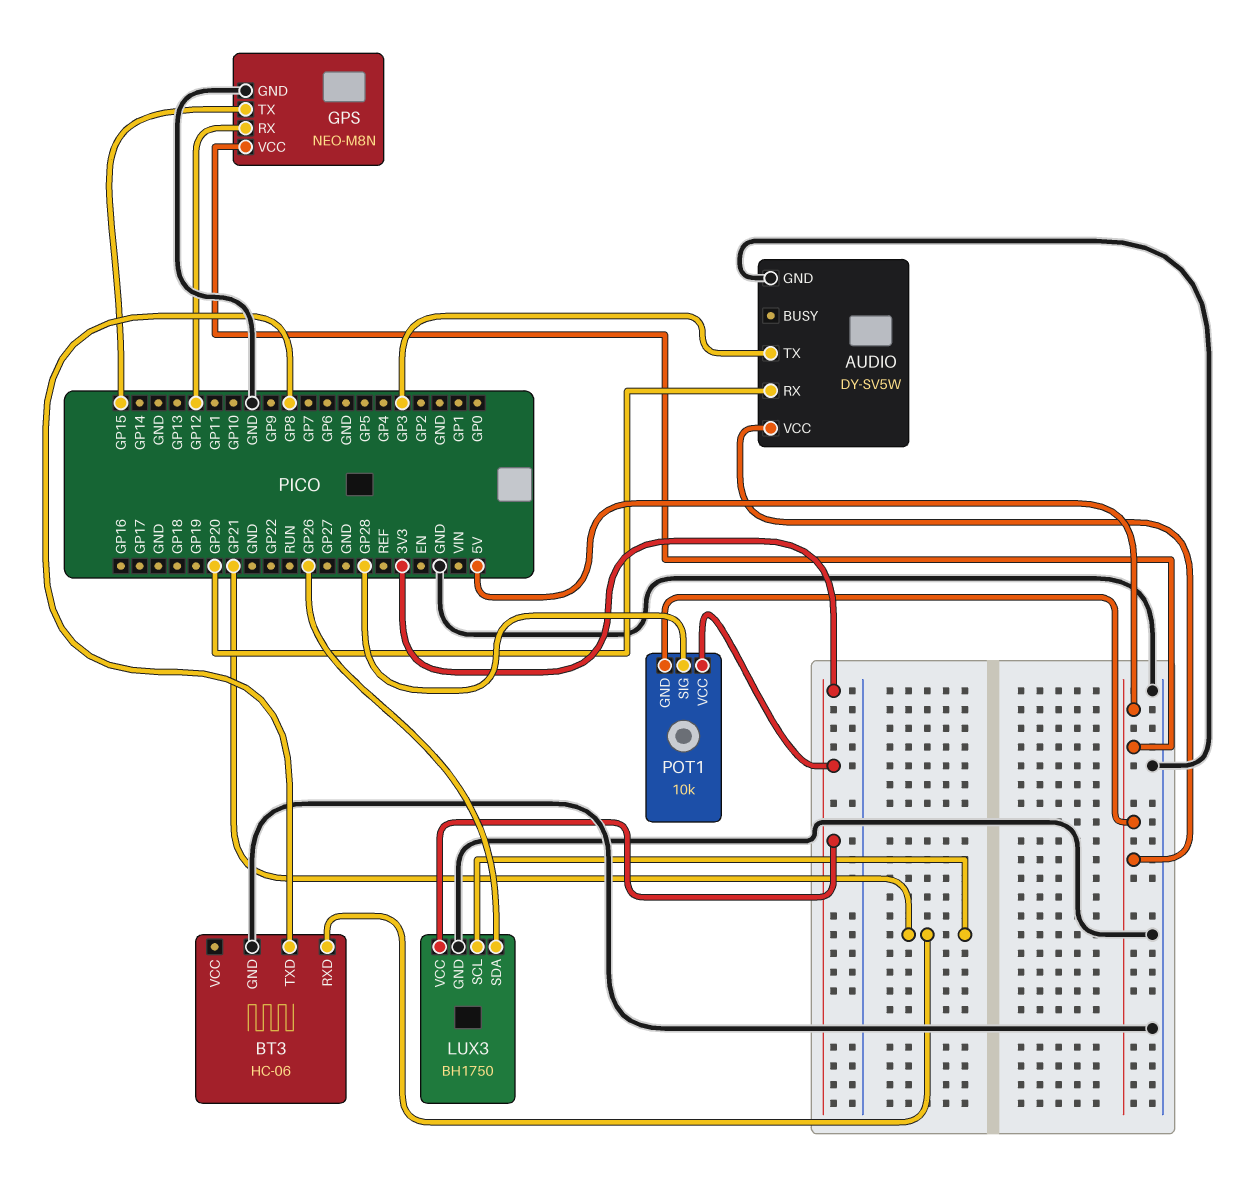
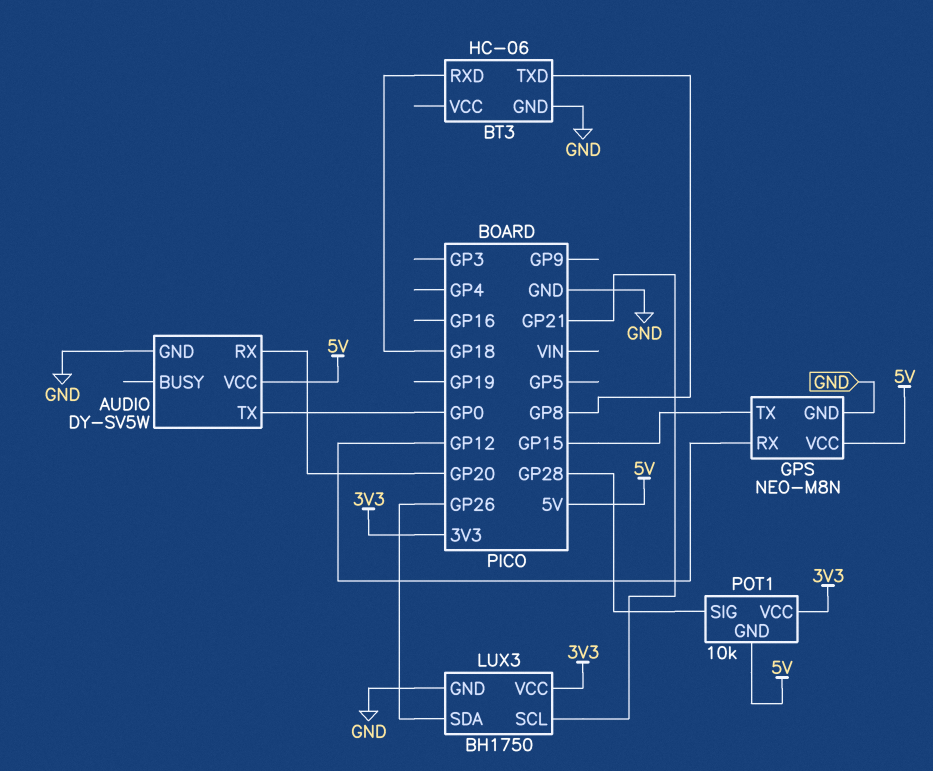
AUDIO pin TX: GP3 -> GP0
BT3 pin RXD: GP21 -> GP18

